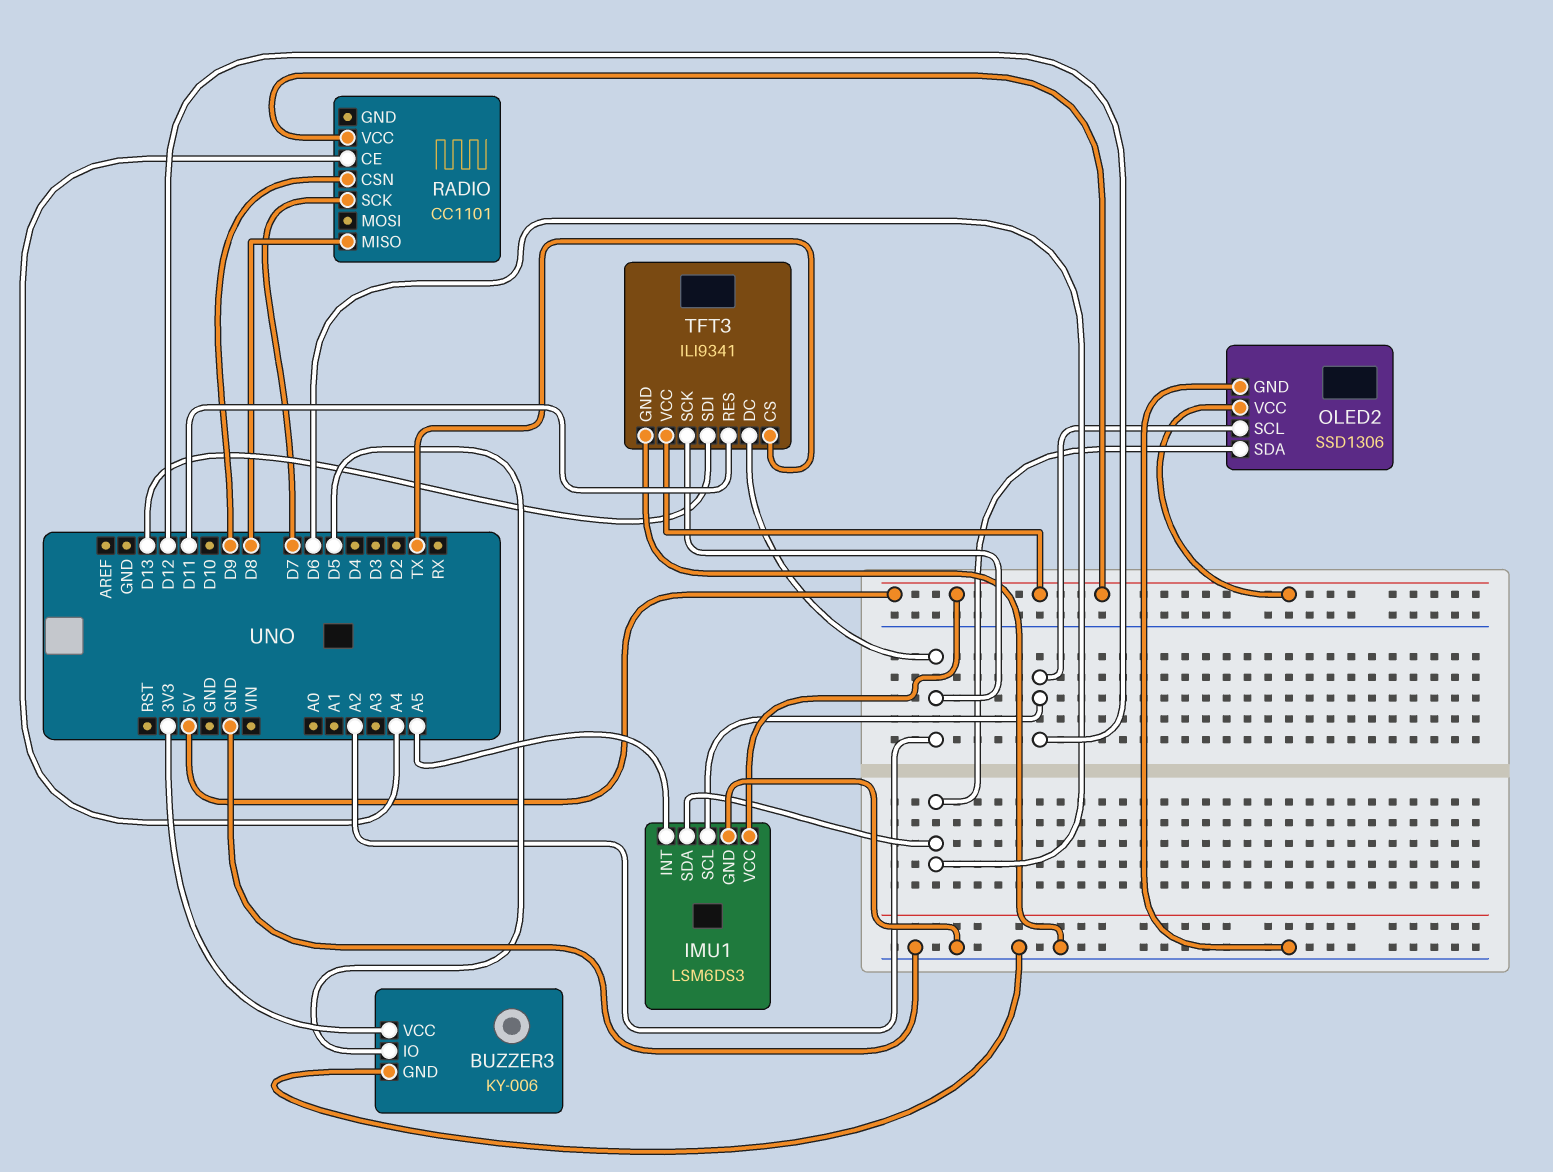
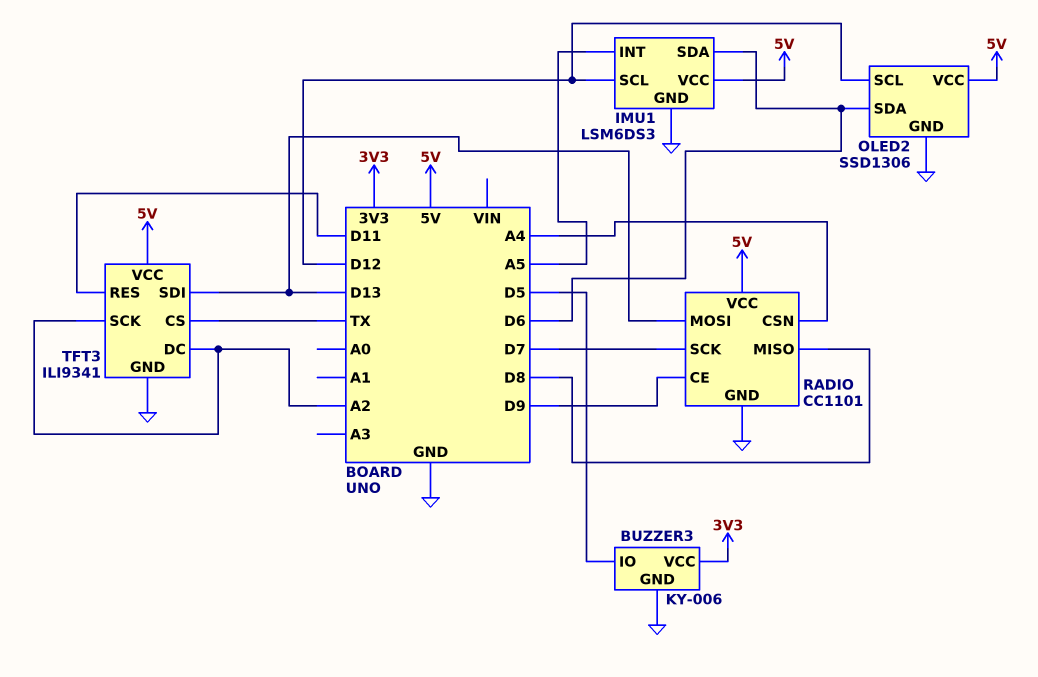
RADIO pin CE: A4 -> D9
RADIO pin CSN: D9 -> A4
RADIO pin GND: none -> GND
RADIO pin MOSI: none -> D13

